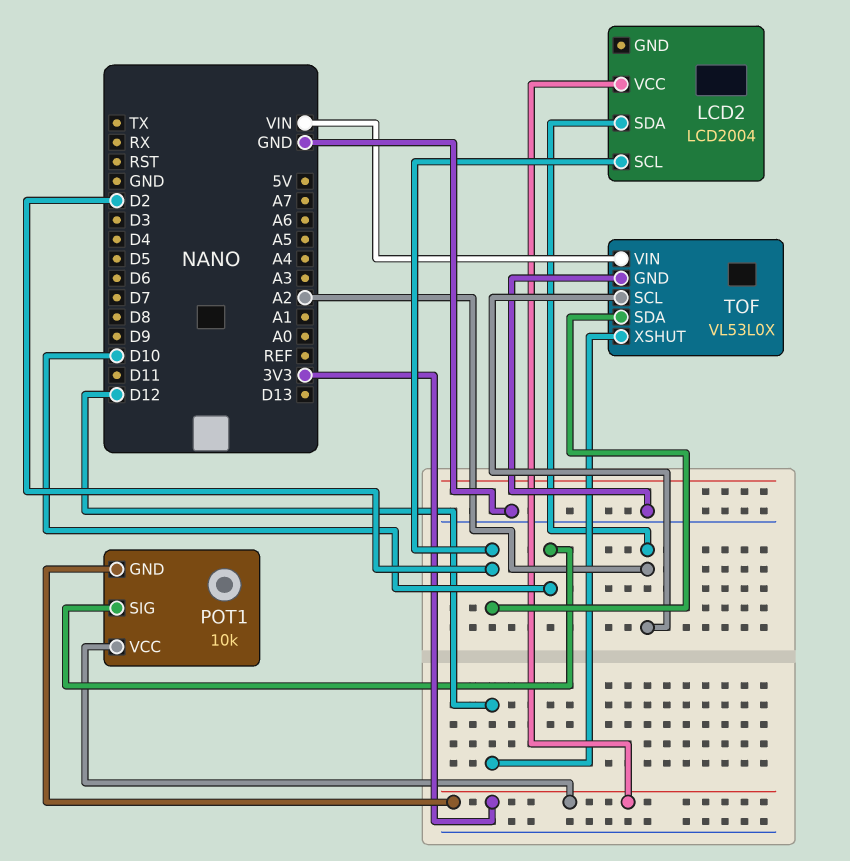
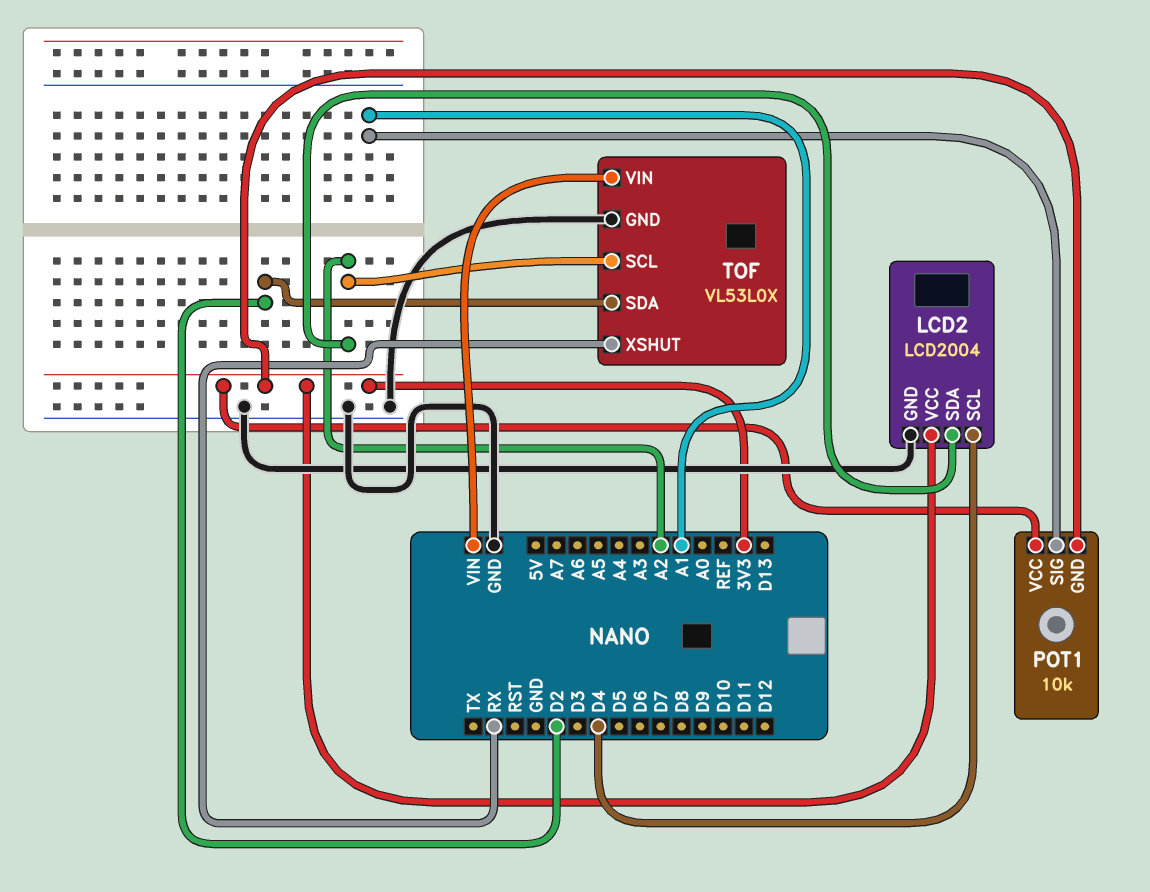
LCD2 pin GND: none -> GND
LCD2 pin SCL: D2 -> D4
POT1 pin SIG: D10 -> A1
TOF pin XSHUT: D12 -> RX

